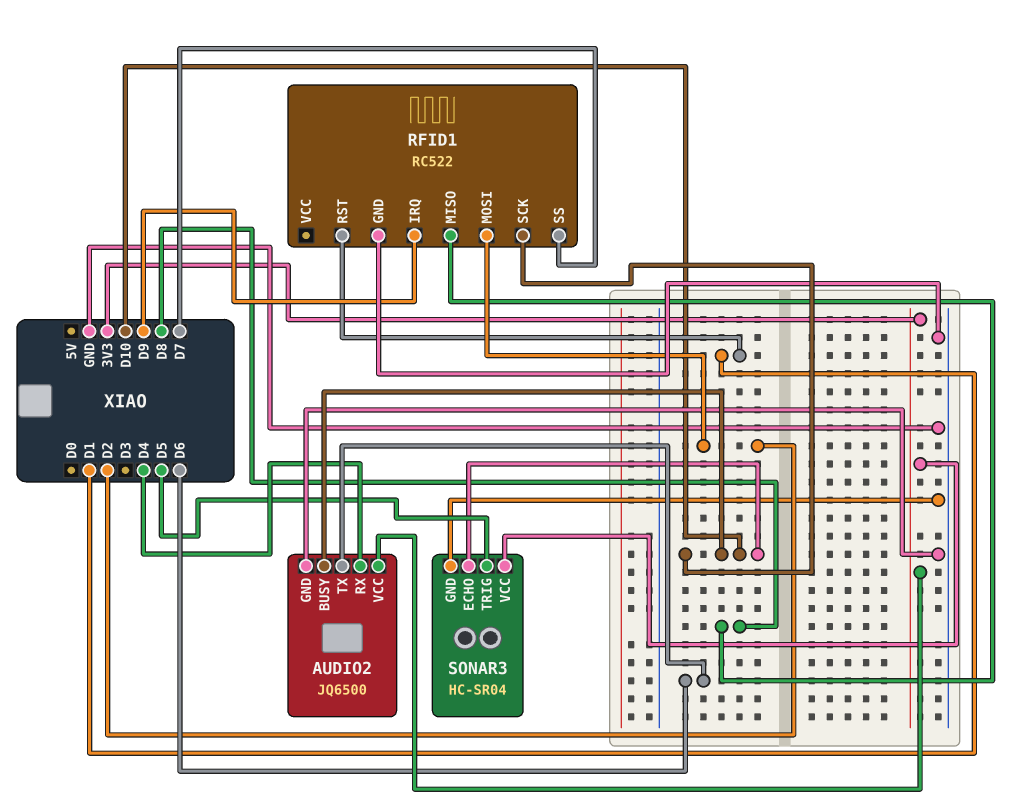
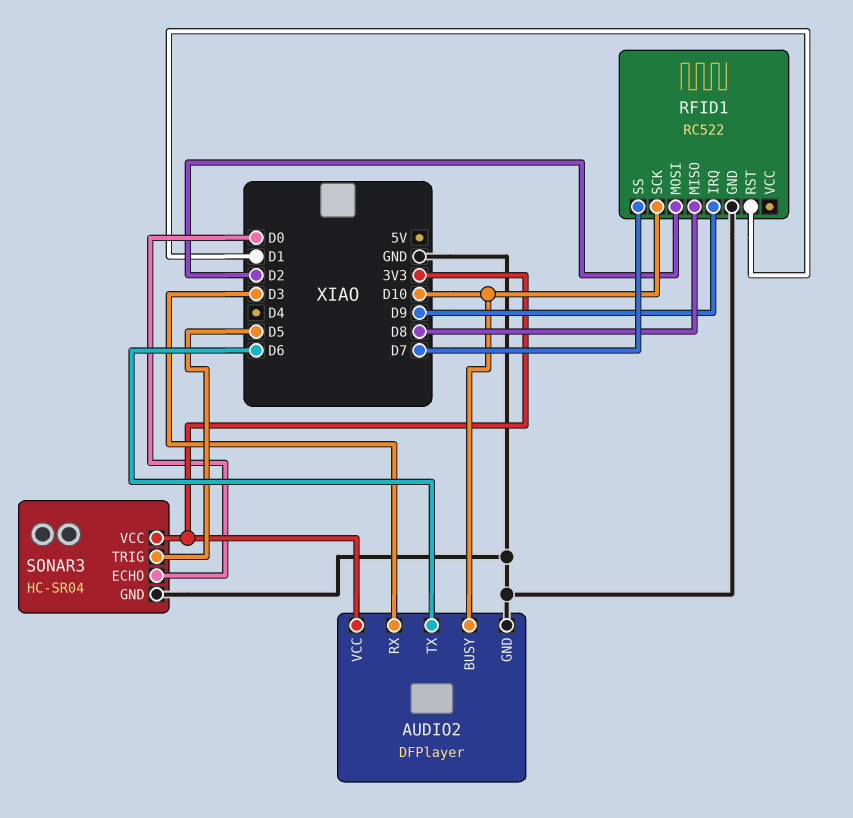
AUDIO2: JQ6500 -> DFPlayer
AUDIO2 pin RX: D4 -> D3
SONAR3 pin ECHO: D10 -> D0

